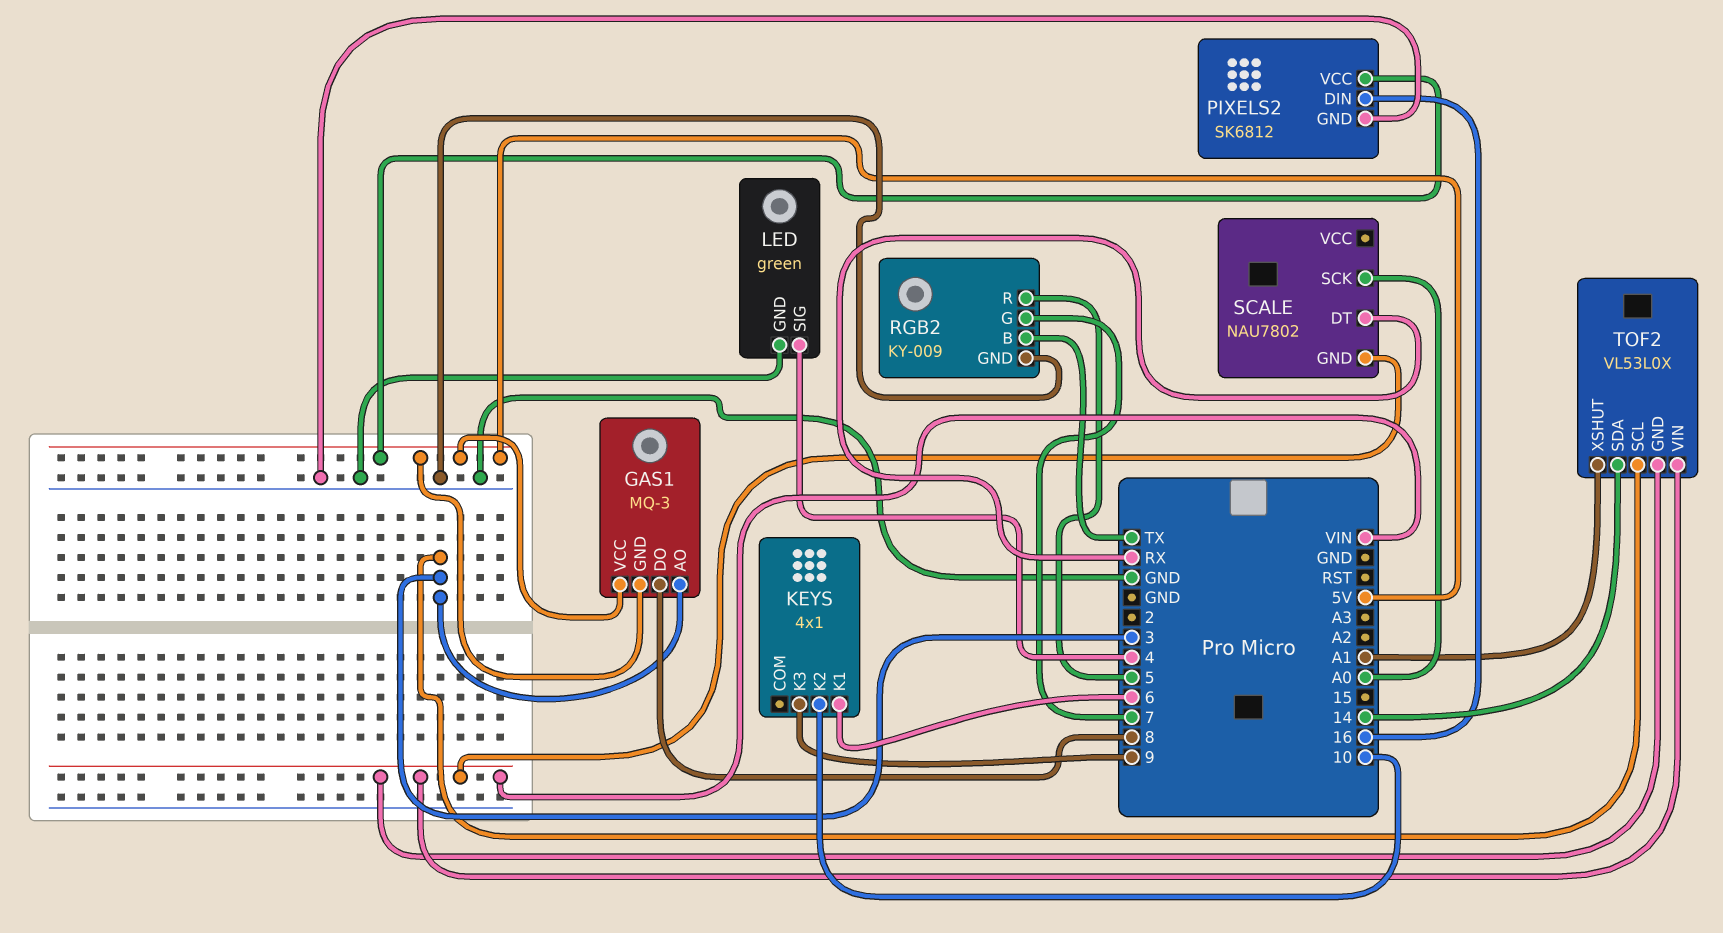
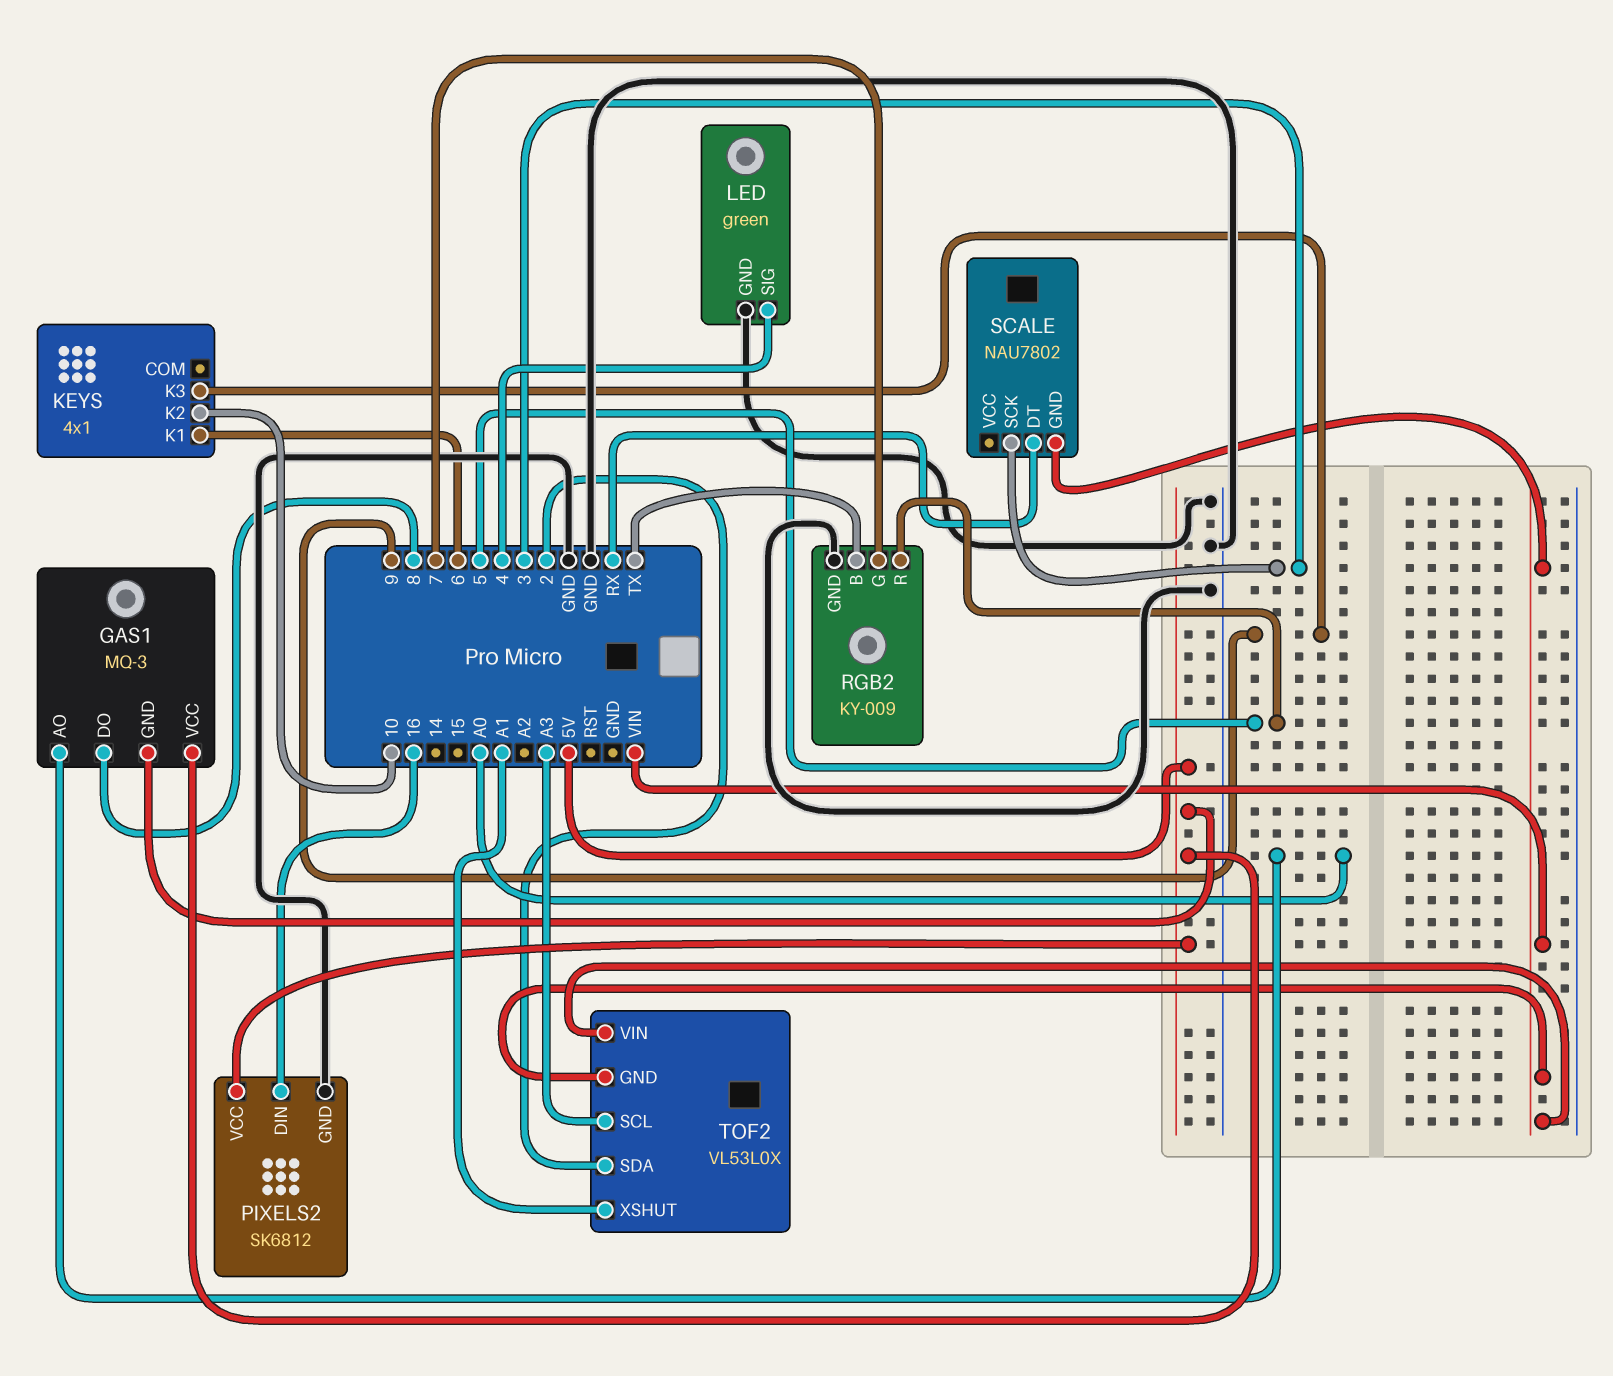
GAS1 pin AO: 3 -> A0
SCALE pin SCK: A0 -> 3
TOF2 pin SCL: 3 -> A3
TOF2 pin SDA: 14 -> 2

